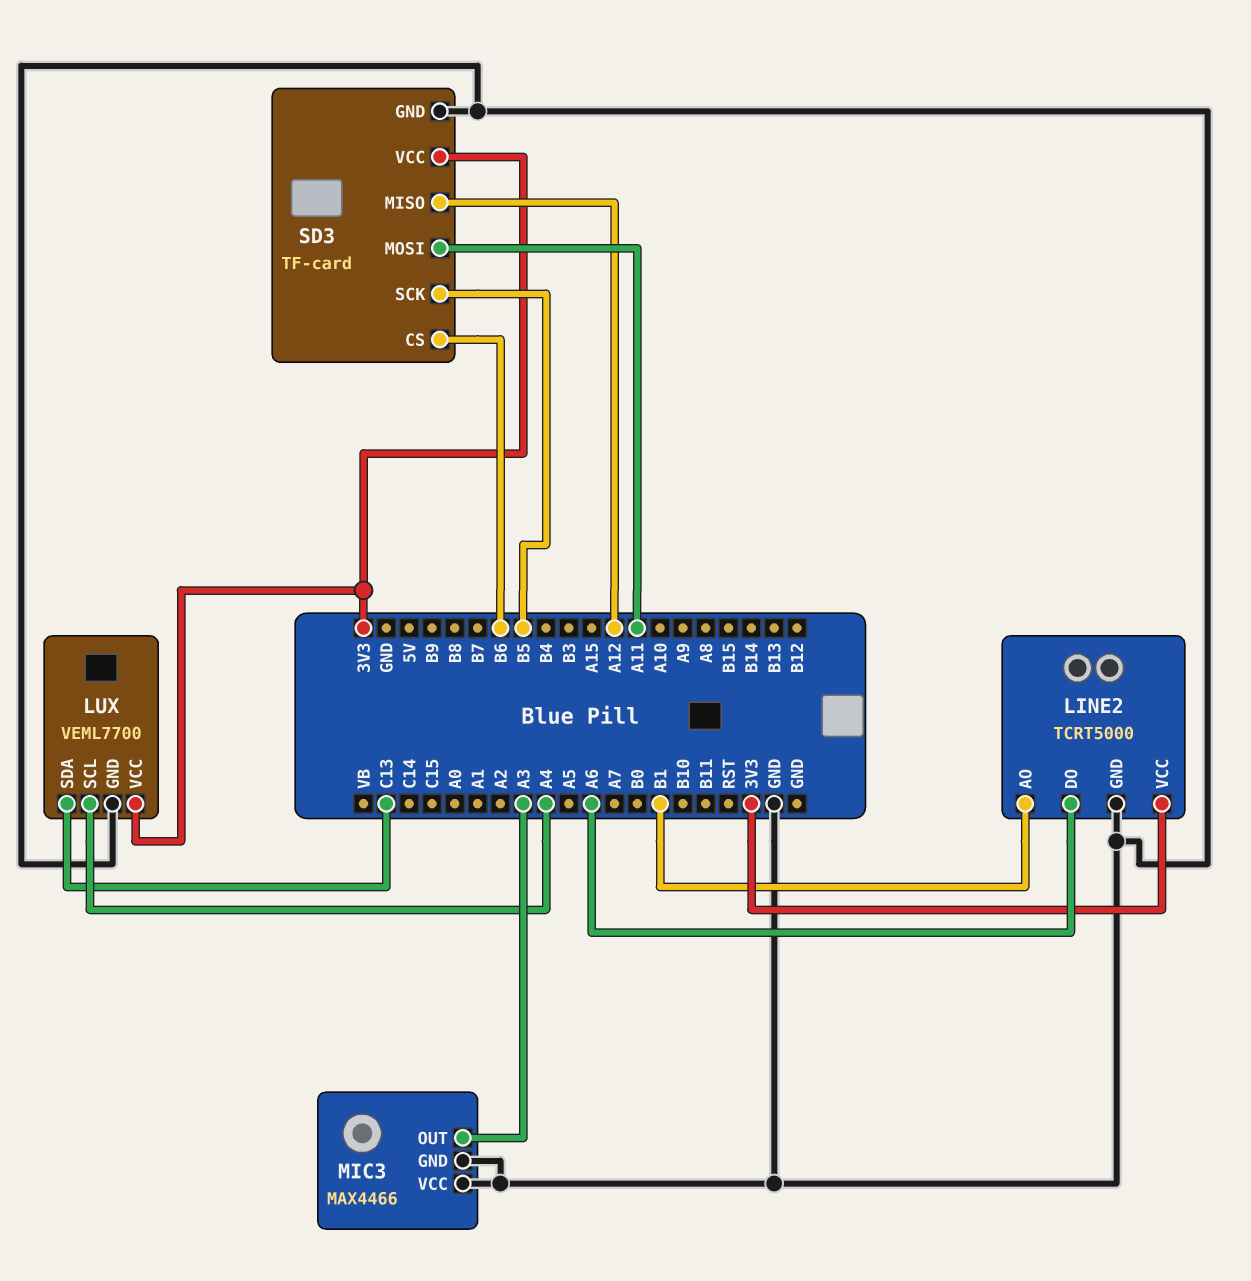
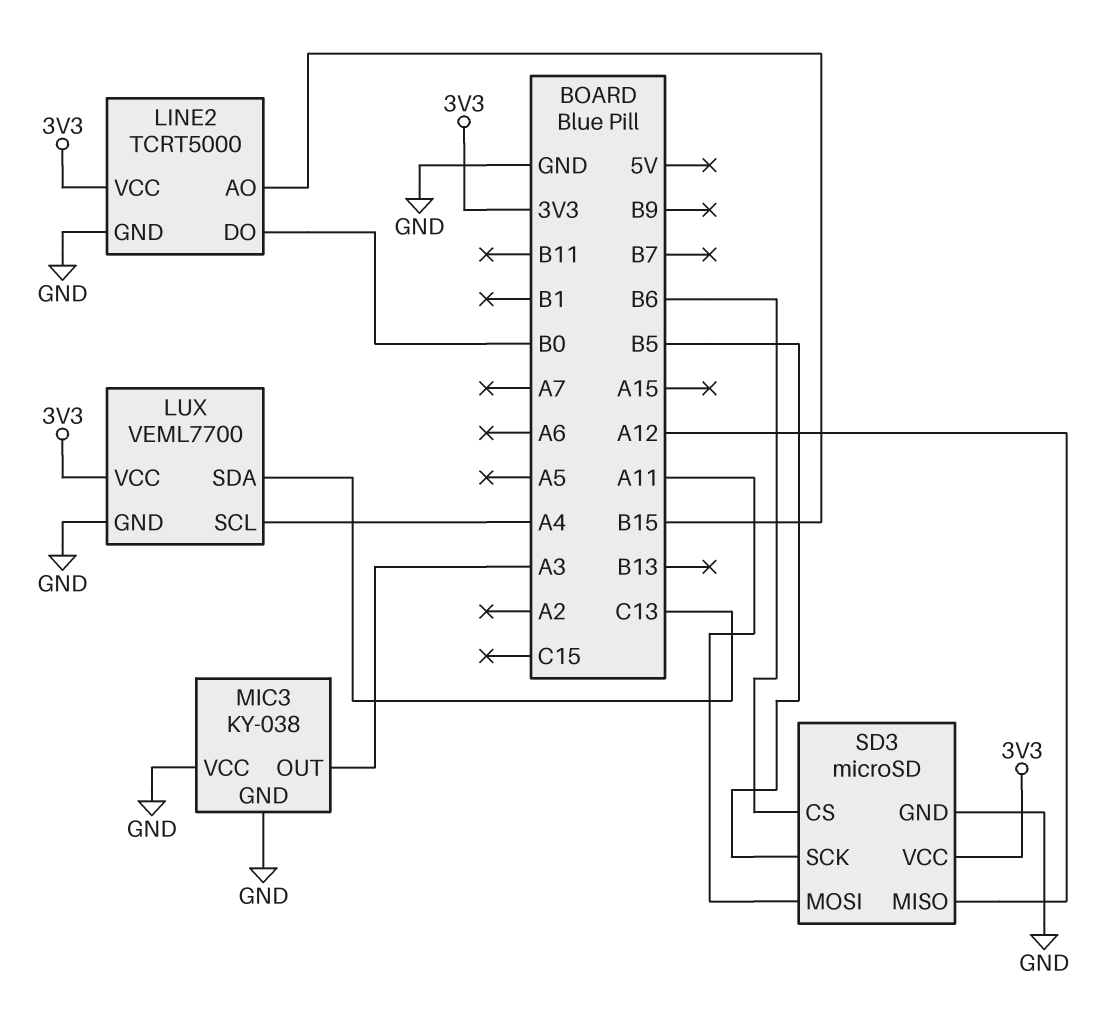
LINE2 pin AO: B1 -> B15
LINE2 pin DO: A6 -> B0
MIC3: MAX4466 -> KY-038
SD3: TF-card -> microSD

